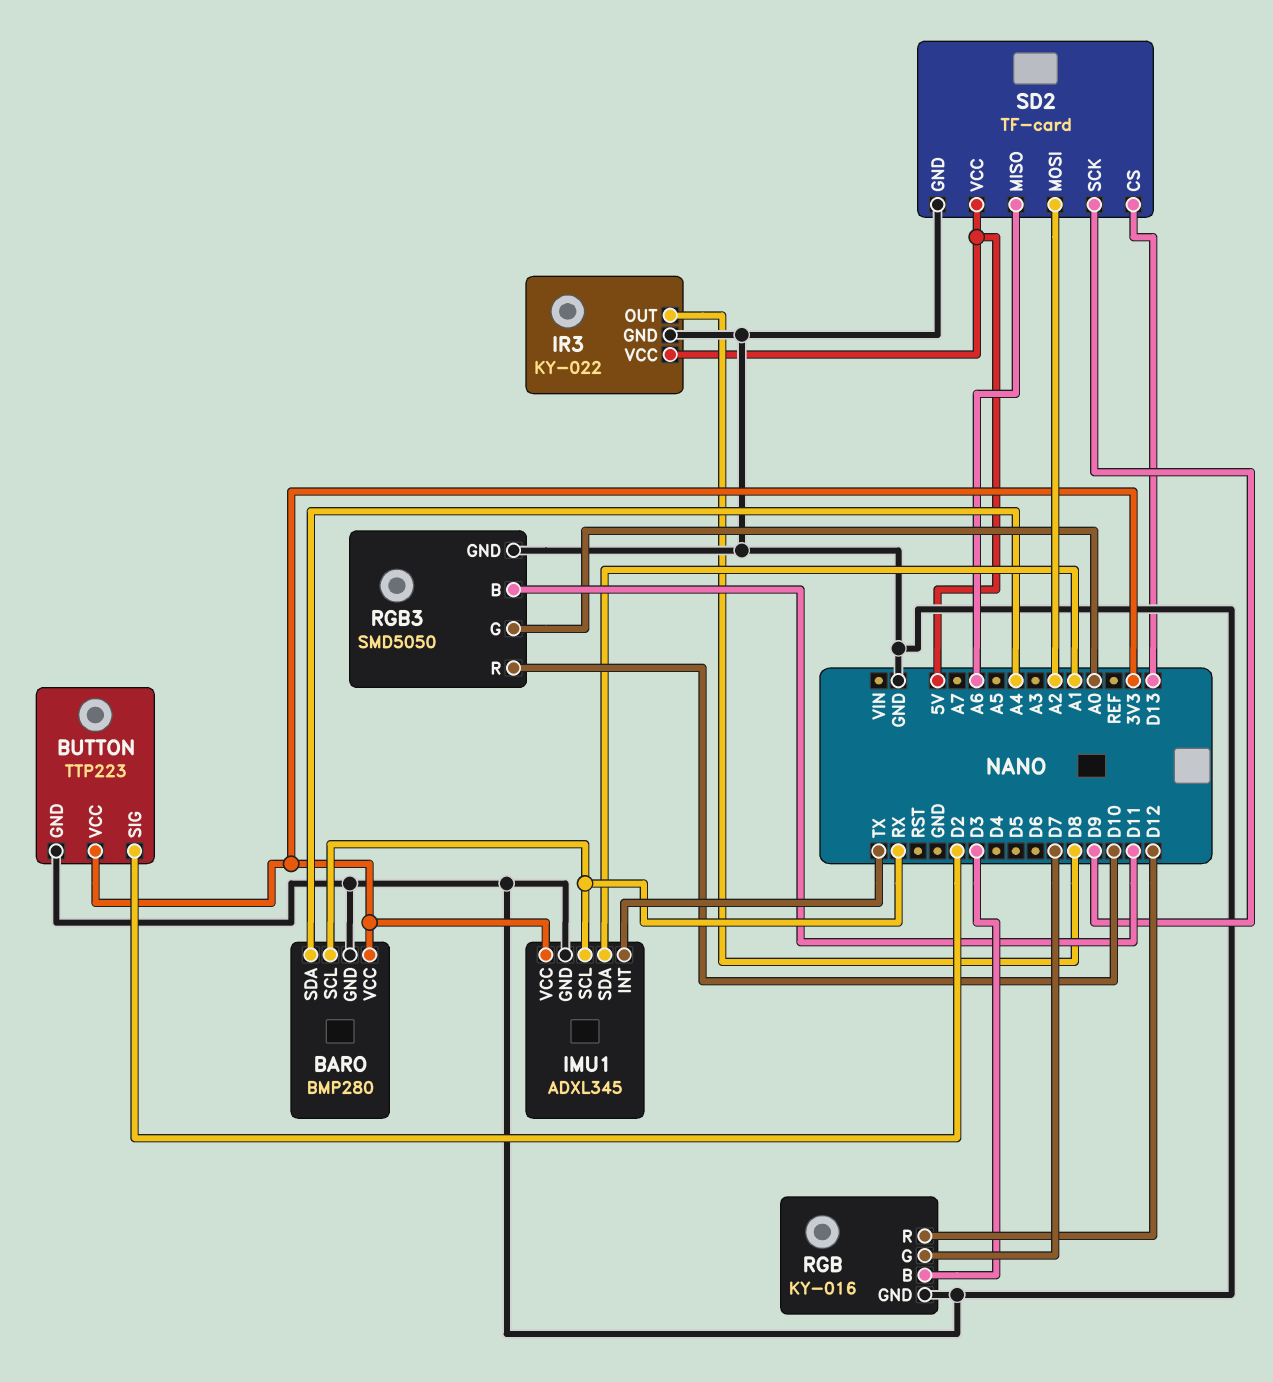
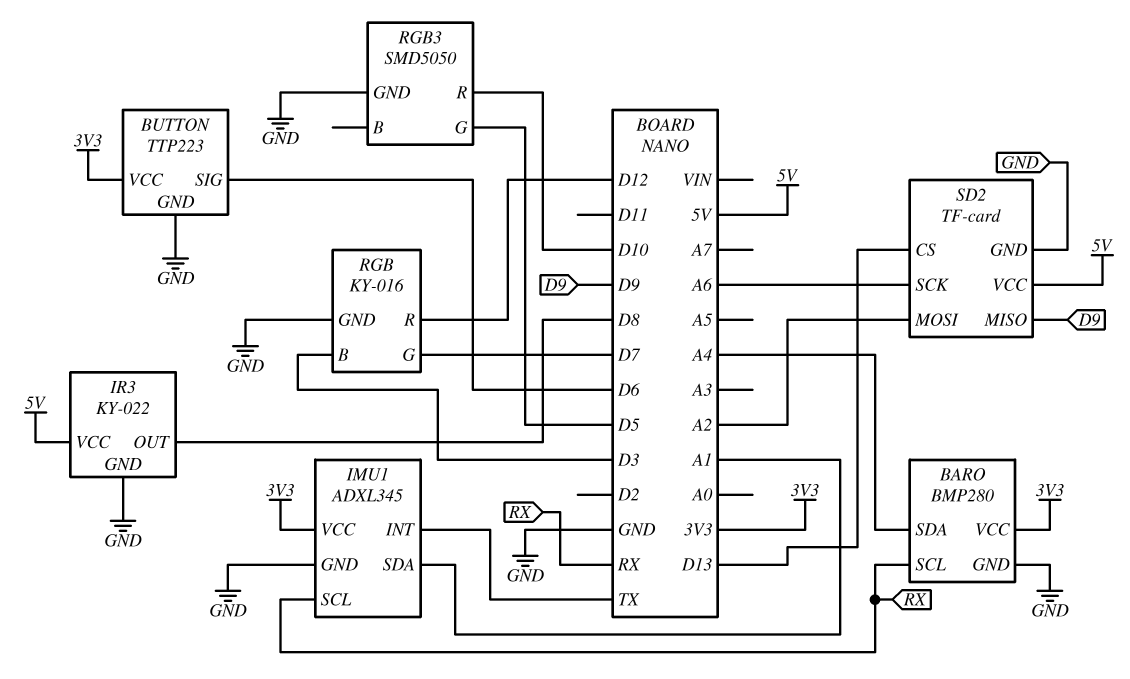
BUTTON pin SIG: D2 -> D6
RGB3 pin B: D11 -> none
RGB3 pin G: A0 -> D5
SD2 pin MISO: A6 -> D9
SD2 pin SCK: D9 -> A6

